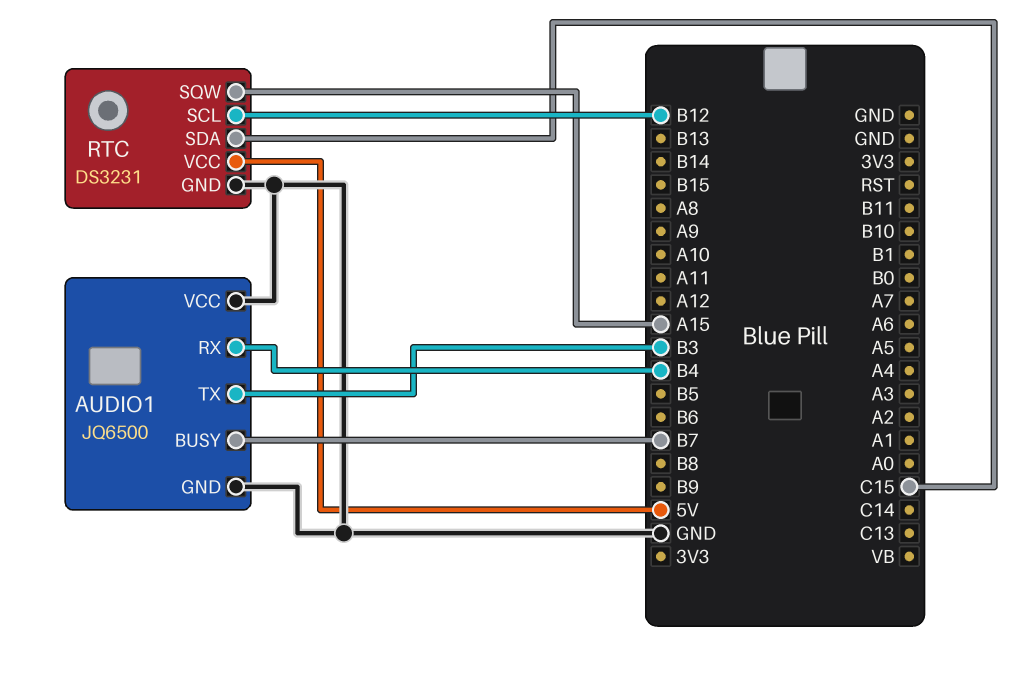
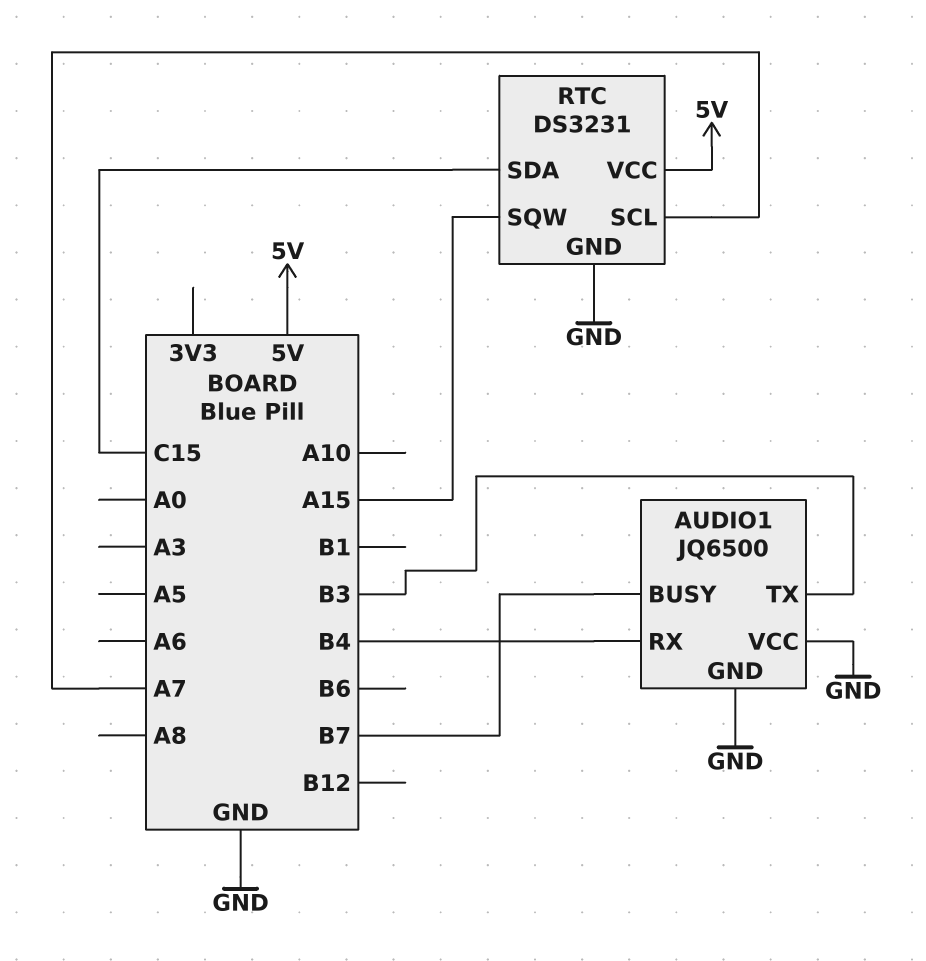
RTC pin SCL: B12 -> A7

